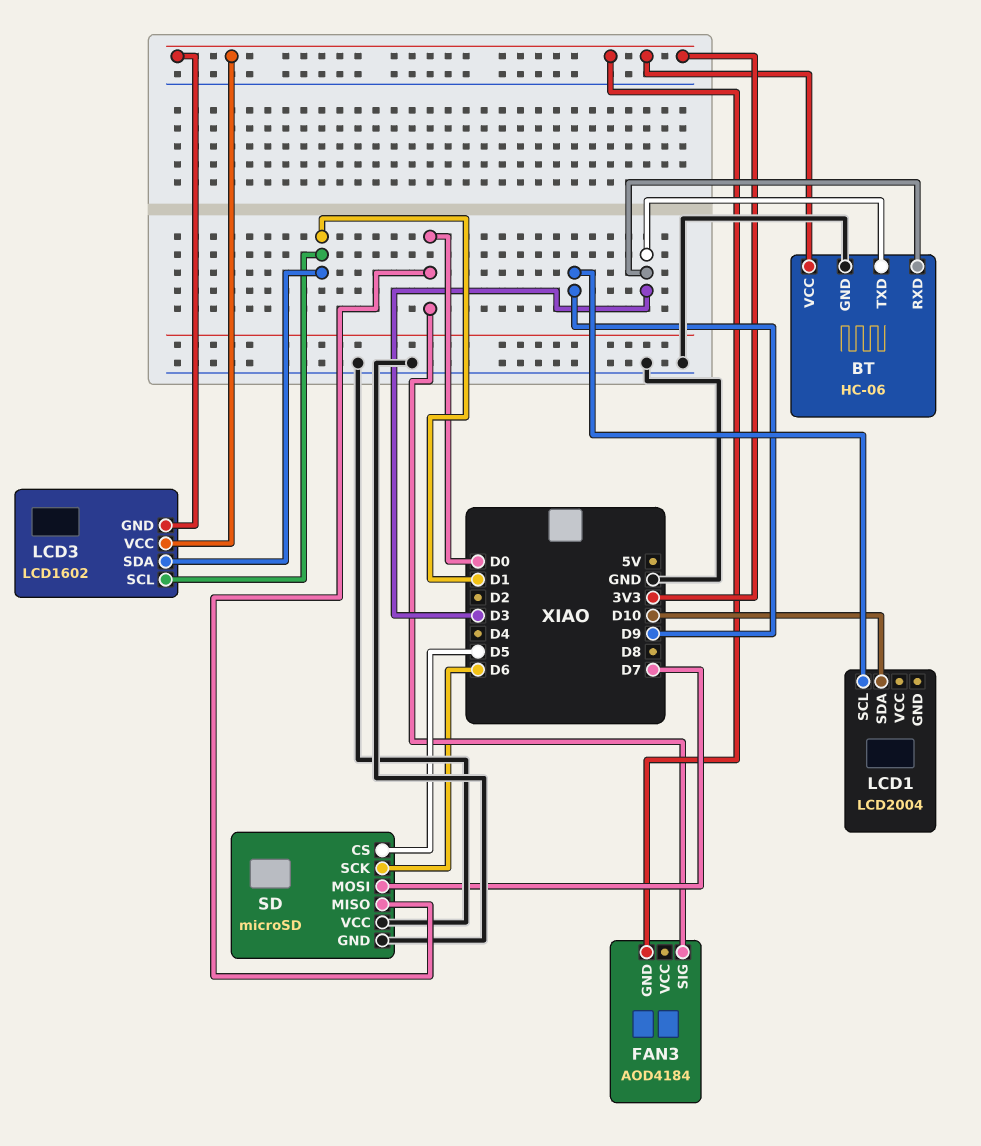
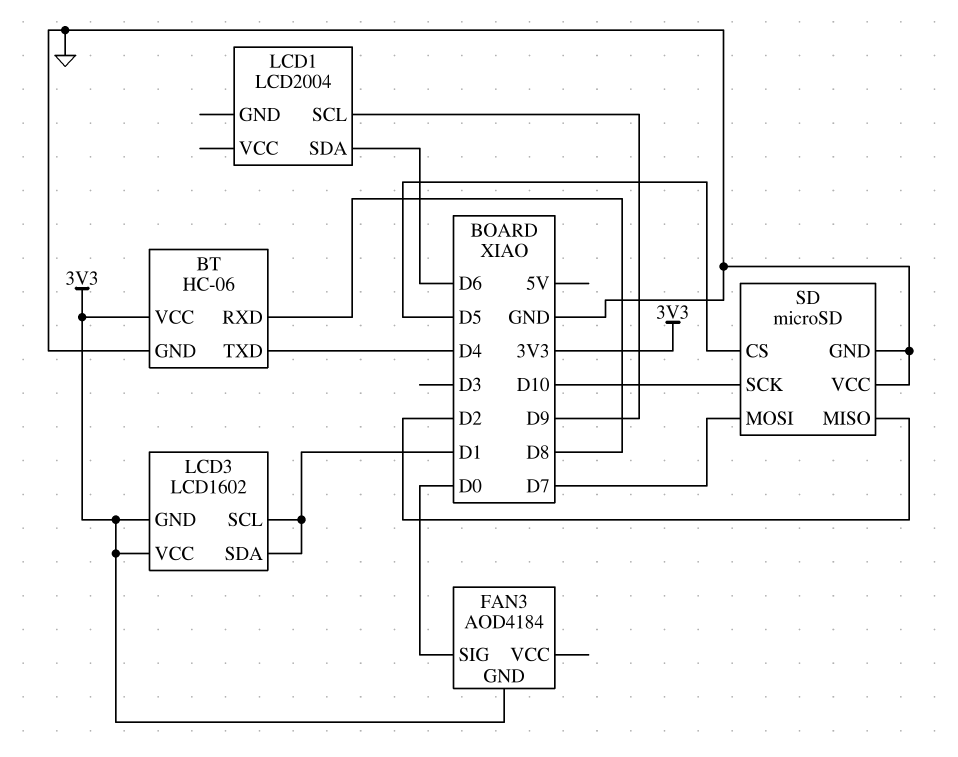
BT pin RXD: D3 -> D8
BT pin TXD: D3 -> D4
LCD1 pin SDA: D10 -> D6
SD pin MISO: D0 -> D2
SD pin SCK: D6 -> D10

